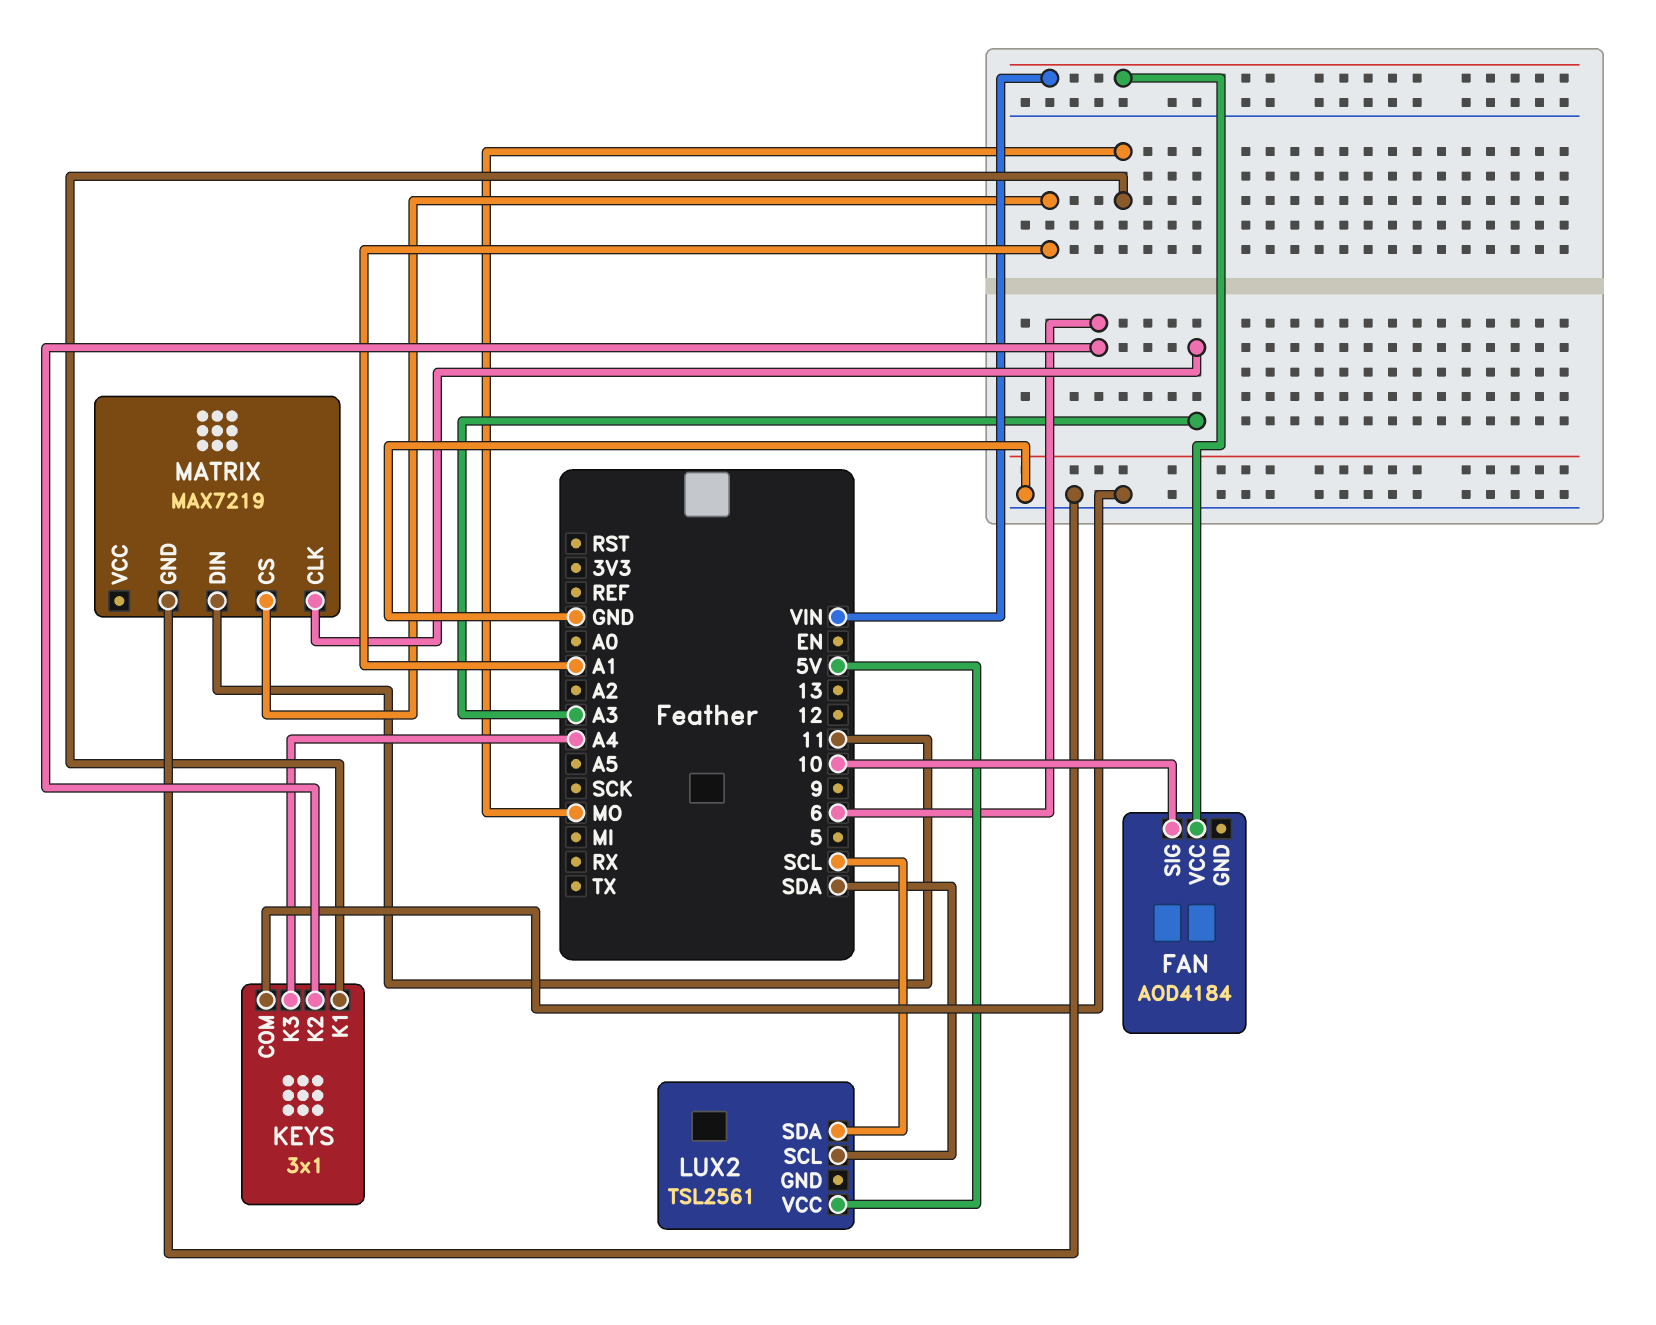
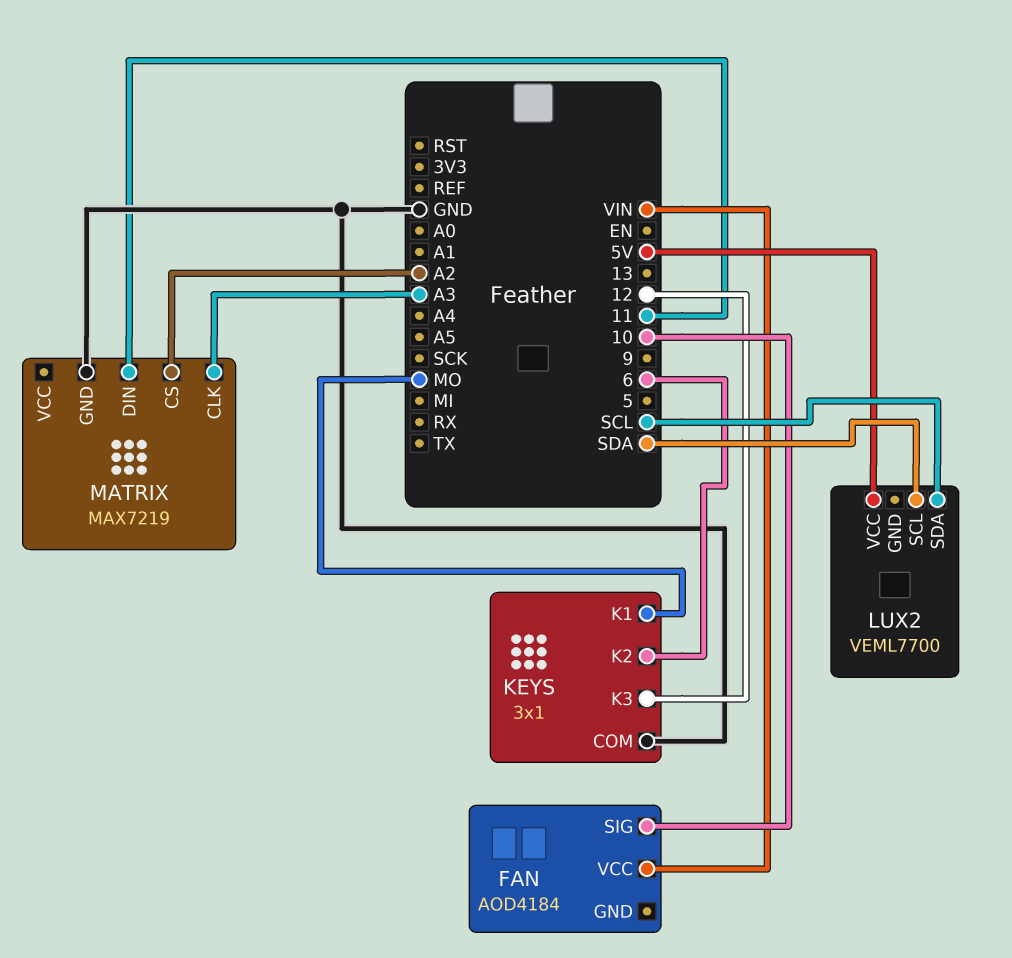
KEYS pin K3: A4 -> 12
LUX2: TSL2561 -> VEML7700
MATRIX pin CS: A1 -> A2

